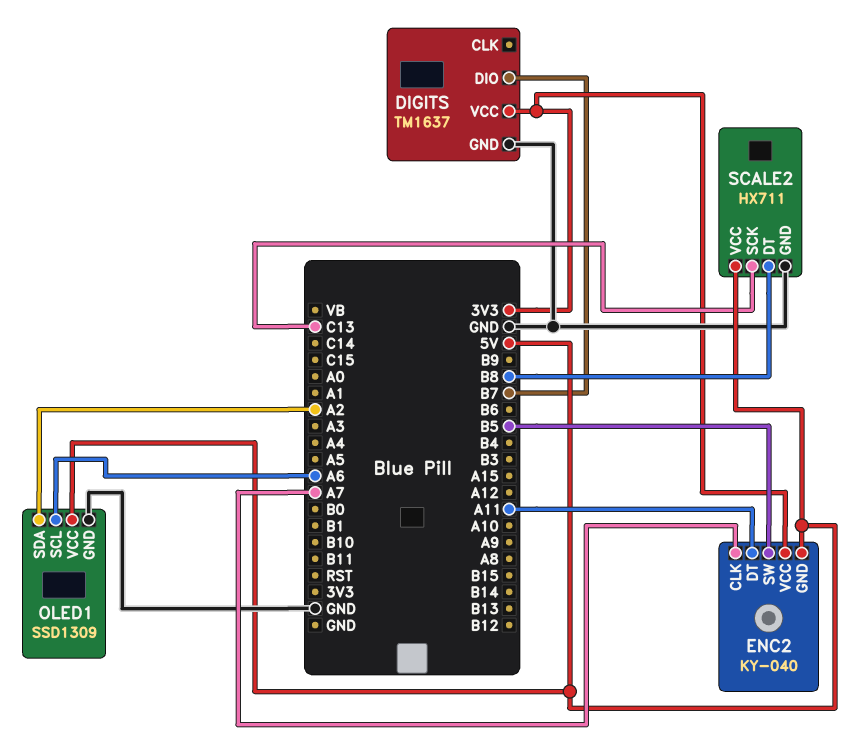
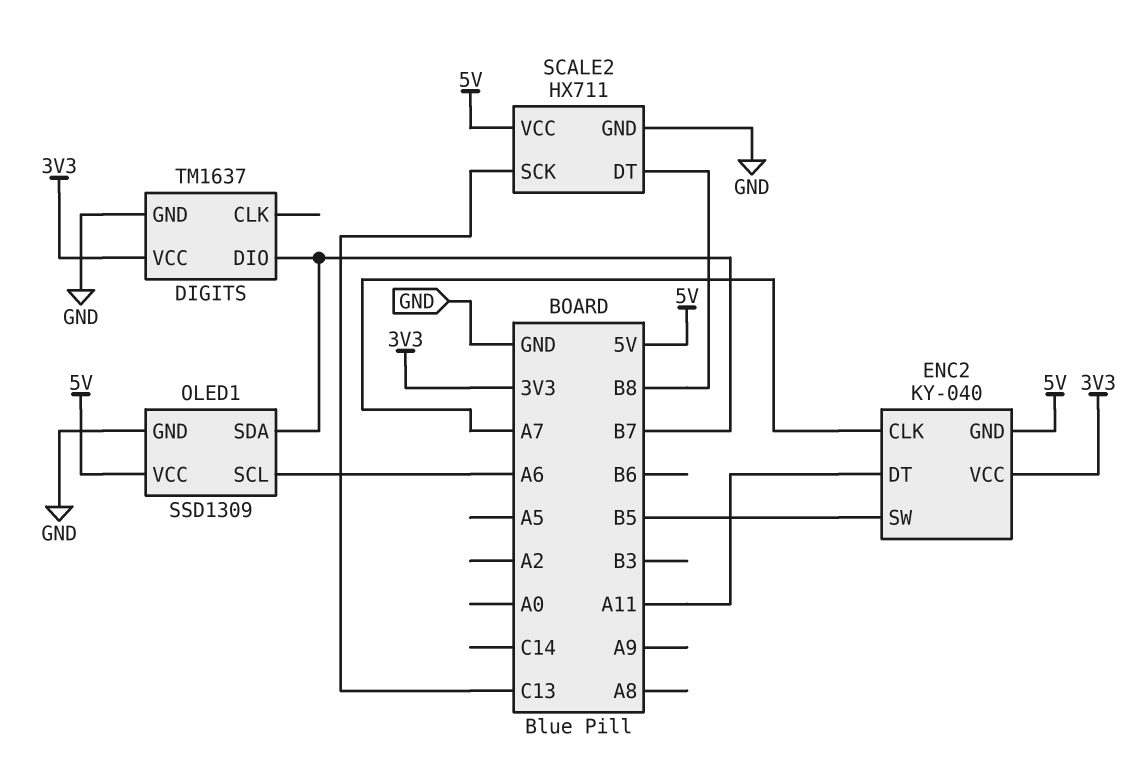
OLED1 pin SDA: A2 -> B7

